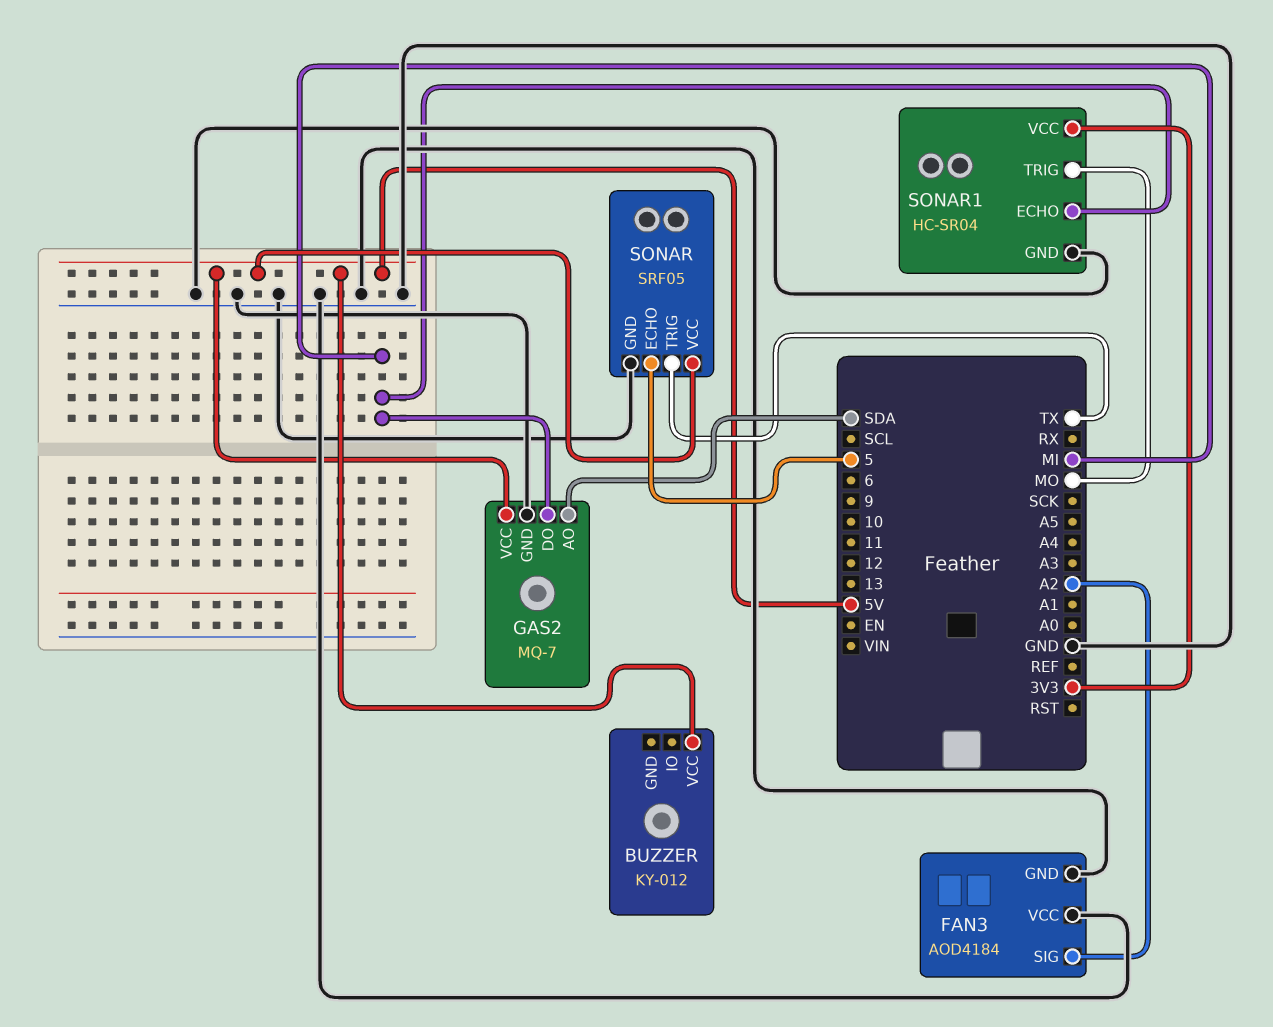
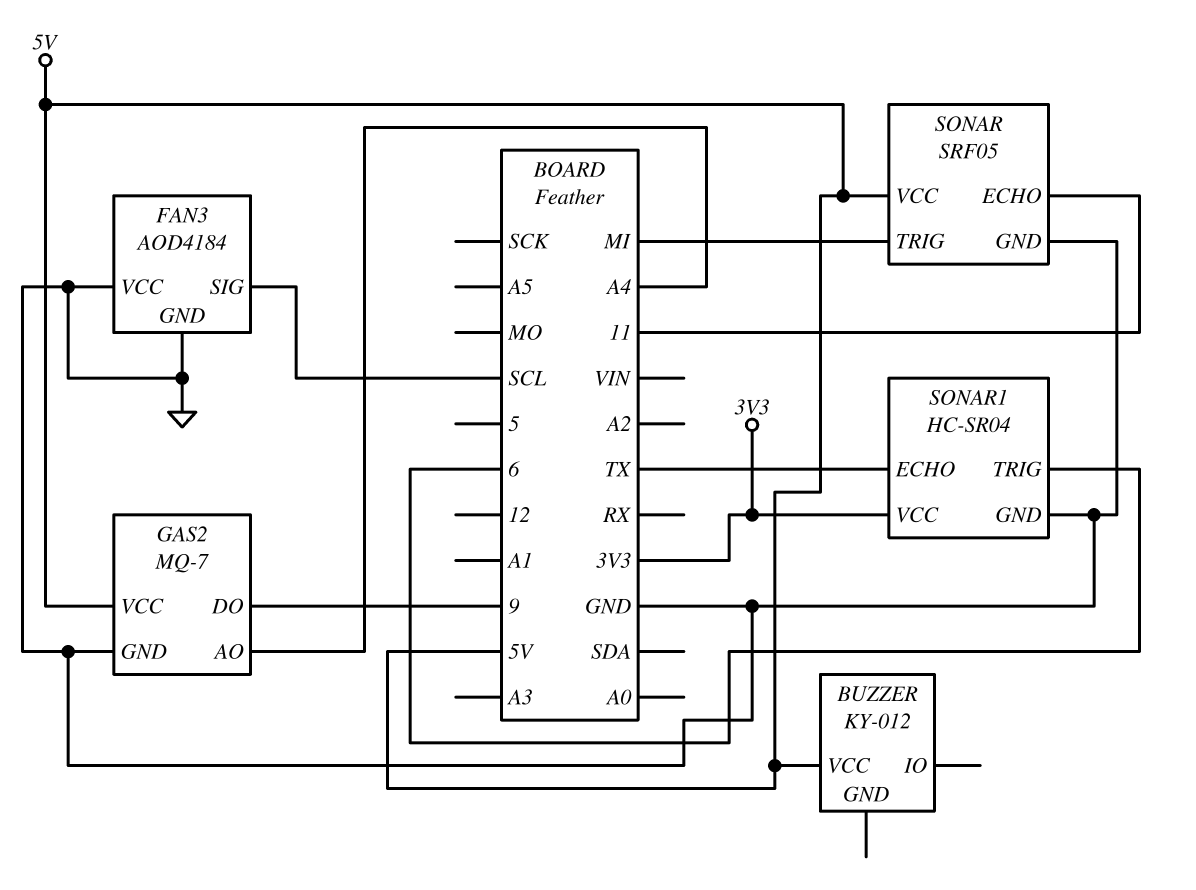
FAN3 pin SIG: A2 -> SCL
GAS2 pin AO: SDA -> A4
GAS2 pin DO: MI -> 9
SONAR pin ECHO: 5 -> 11
SONAR pin TRIG: TX -> MI
SONAR1 pin ECHO: MI -> TX
SONAR1 pin TRIG: MO -> 6

